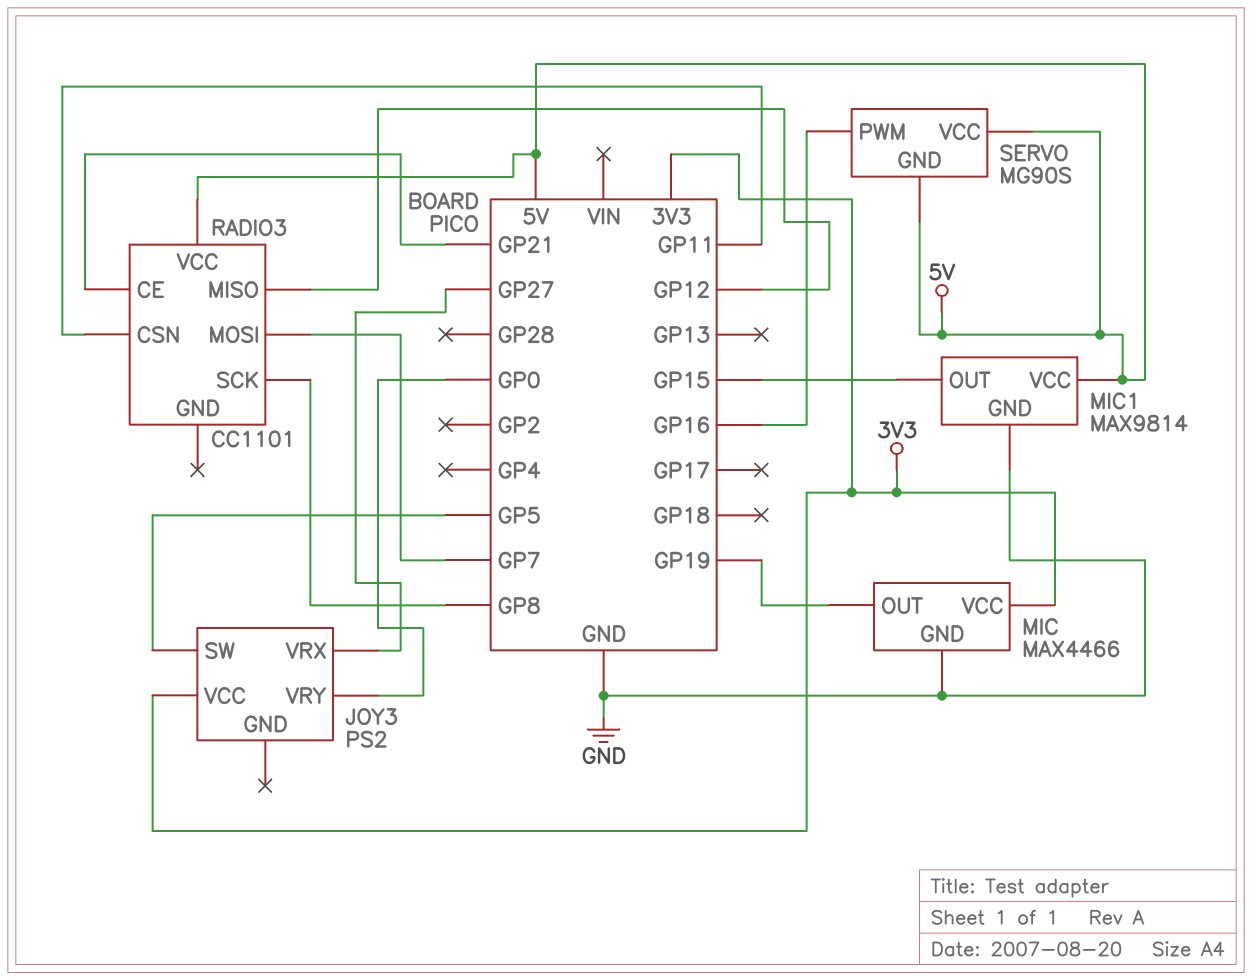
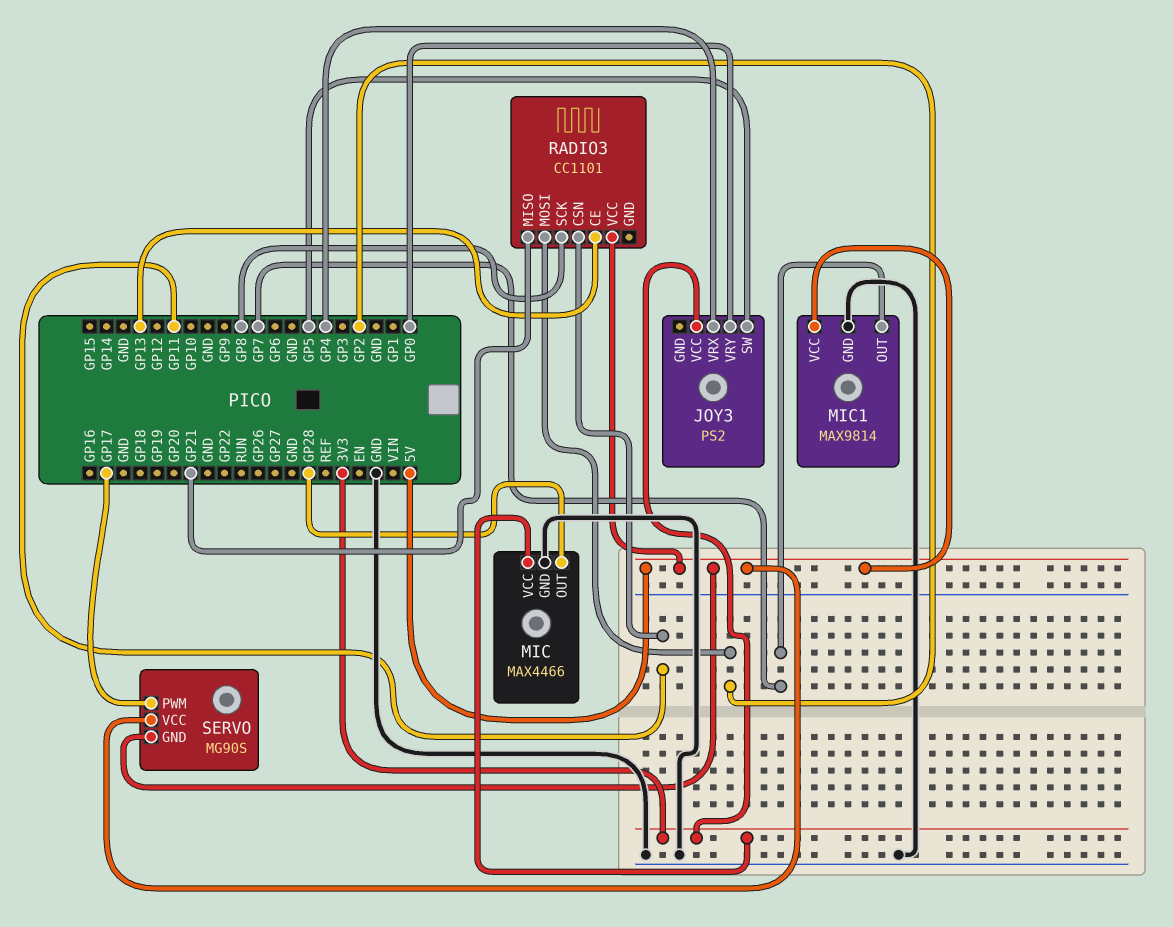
JOY3 pin VRX: GP27 -> GP4
MIC pin OUT: GP19 -> GP28
MIC1 pin OUT: GP15 -> GP7
RADIO3 pin CE: GP21 -> GP13
RADIO3 pin MISO: GP12 -> GP21
RADIO3 pin MOSI: GP7 -> GP2
SERVO pin PWM: GP16 -> GP17

